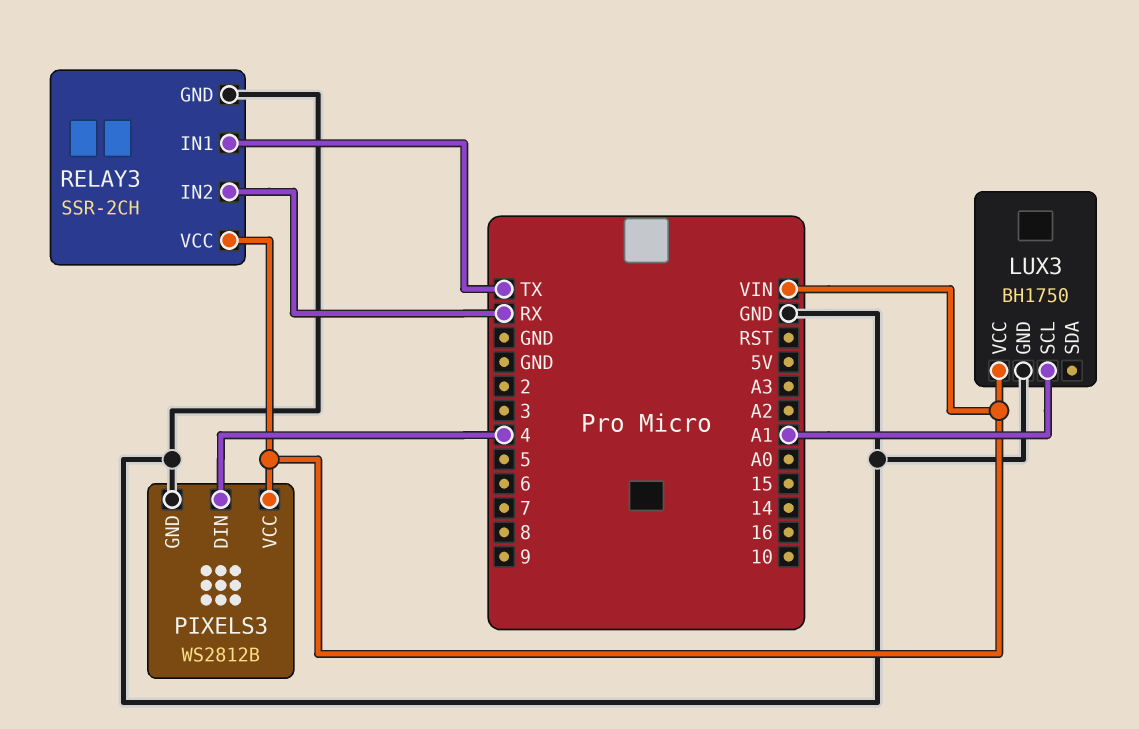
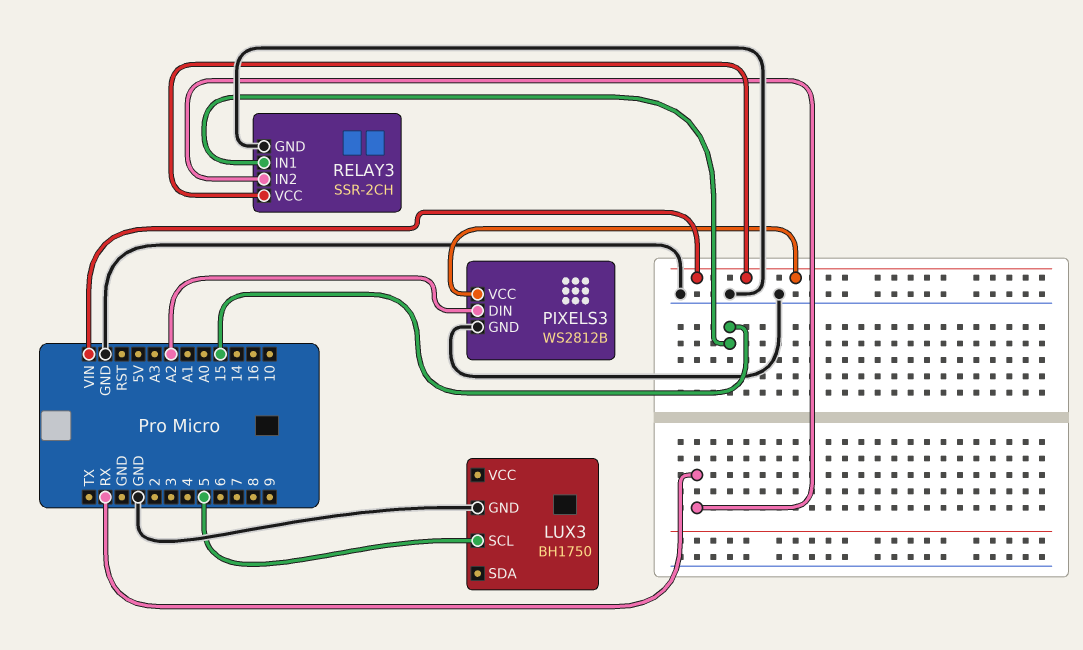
LUX3 pin SCL: A1 -> 5
LUX3 pin VCC: VIN -> none
PIXELS3 pin DIN: 4 -> A2
RELAY3 pin IN1: TX -> 15

